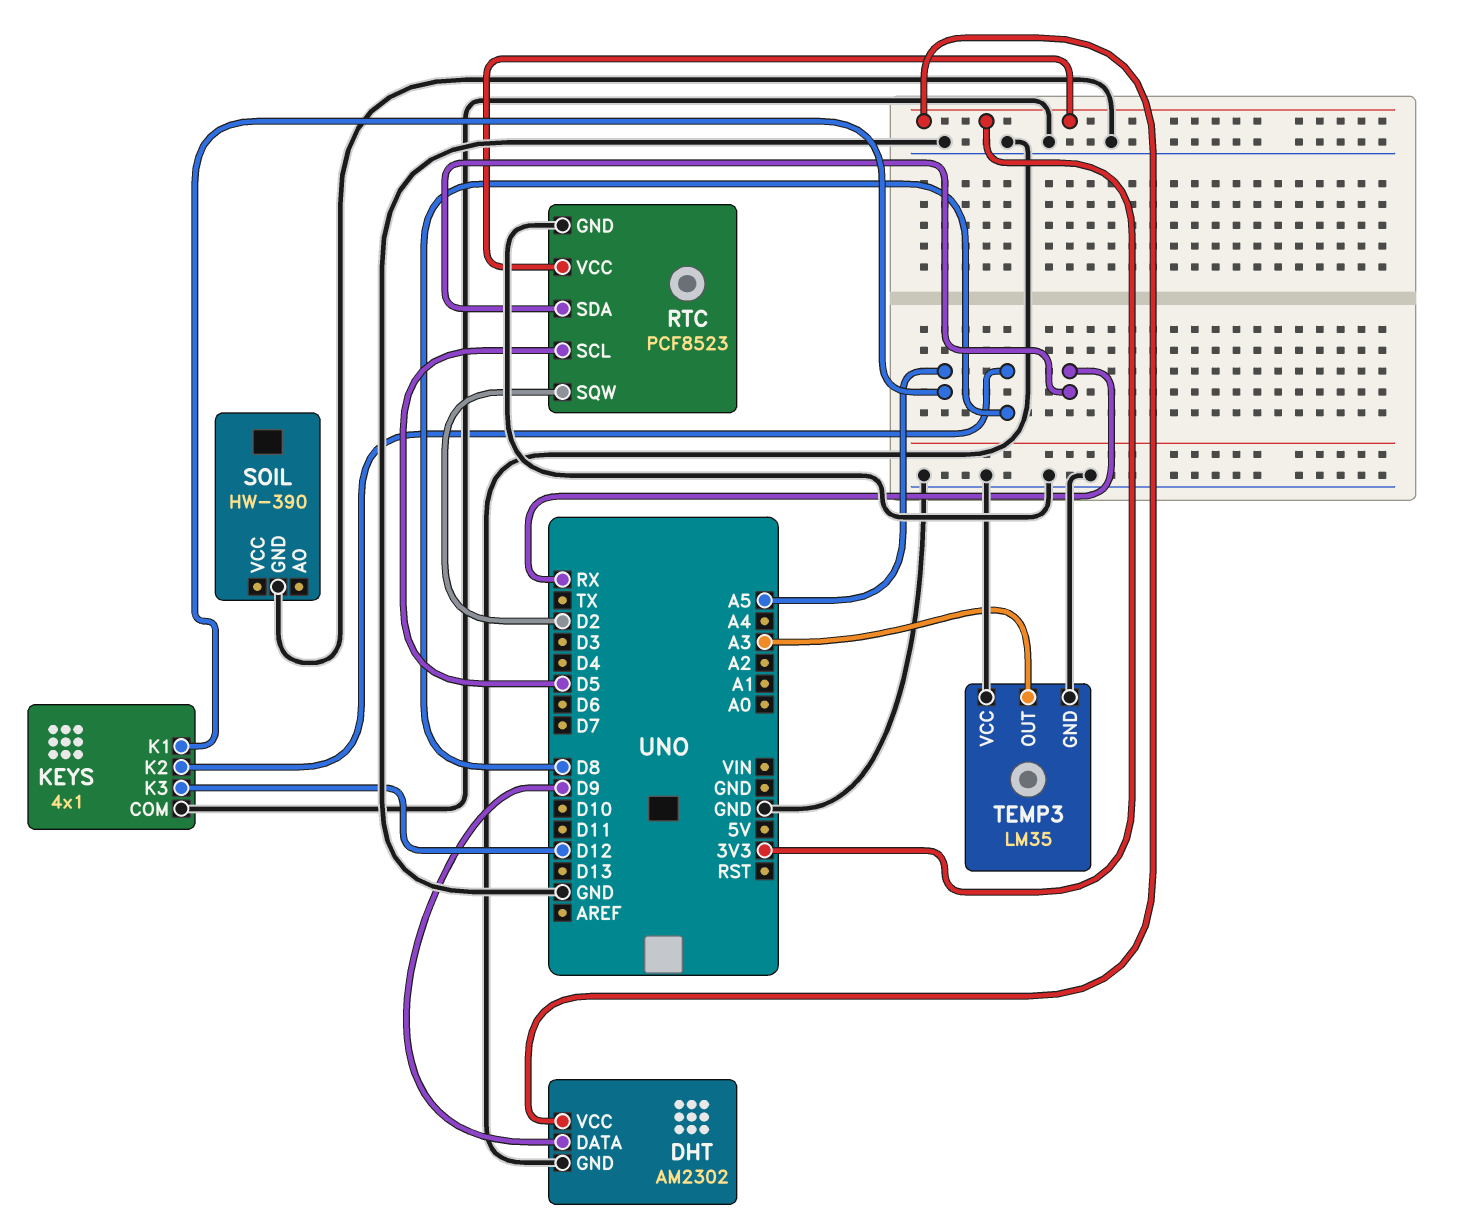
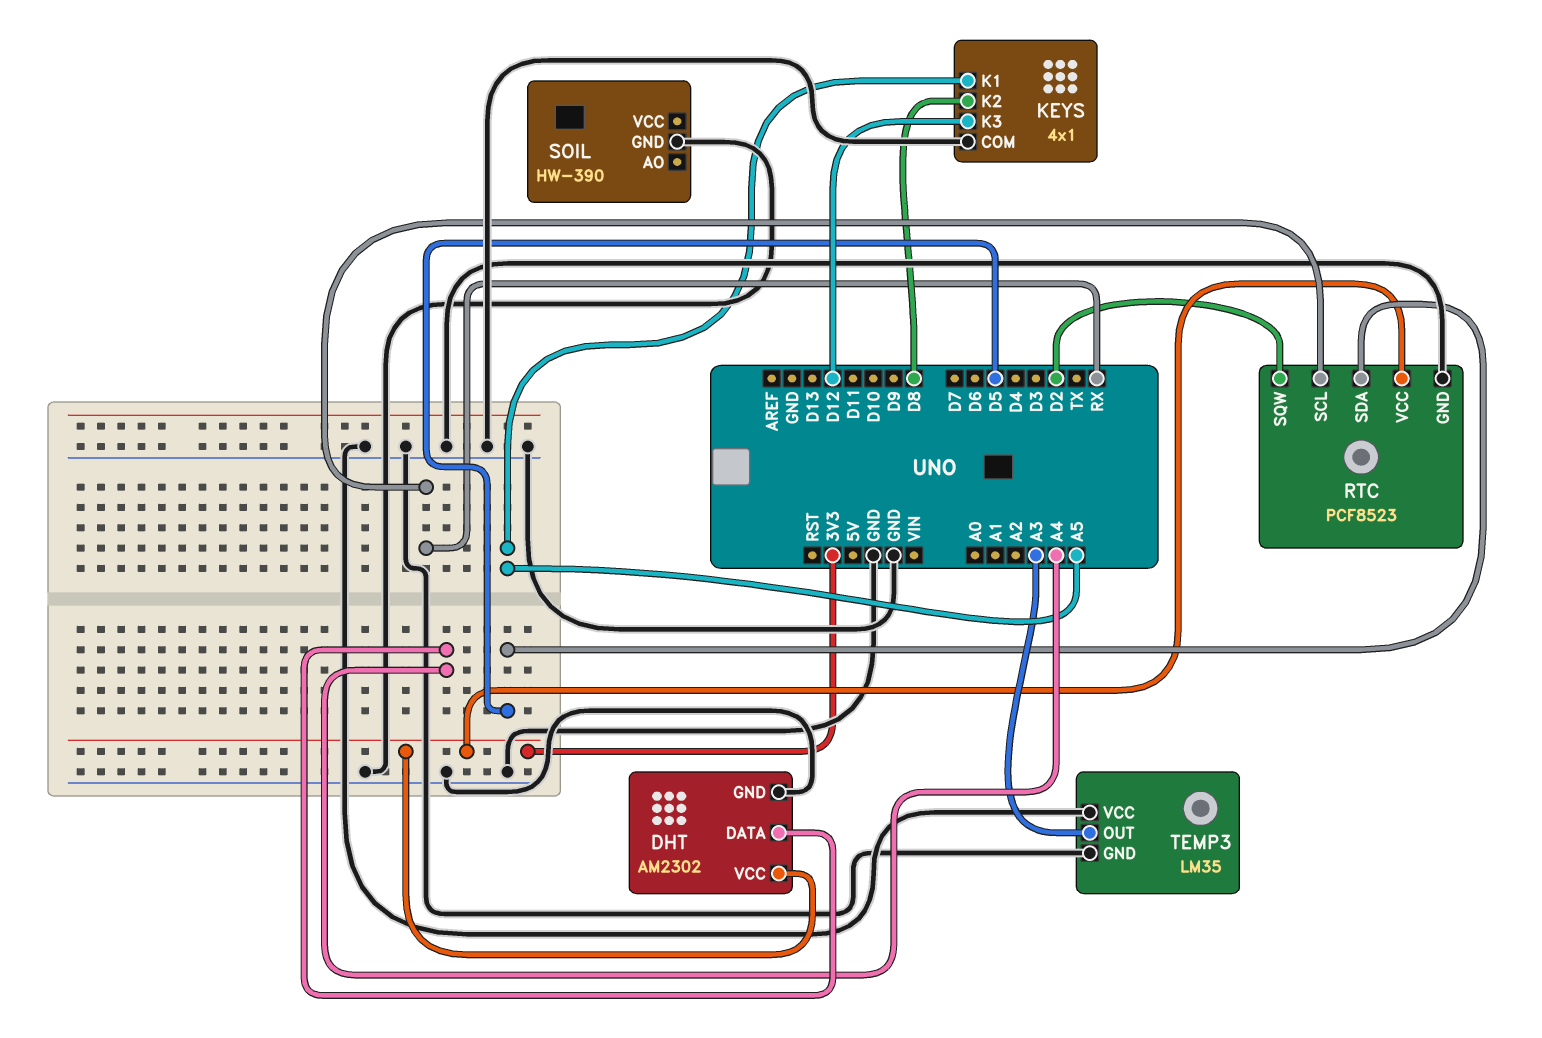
DHT pin DATA: D9 -> A4
RTC pin SCL: D5 -> RX
RTC pin SDA: RX -> D5

